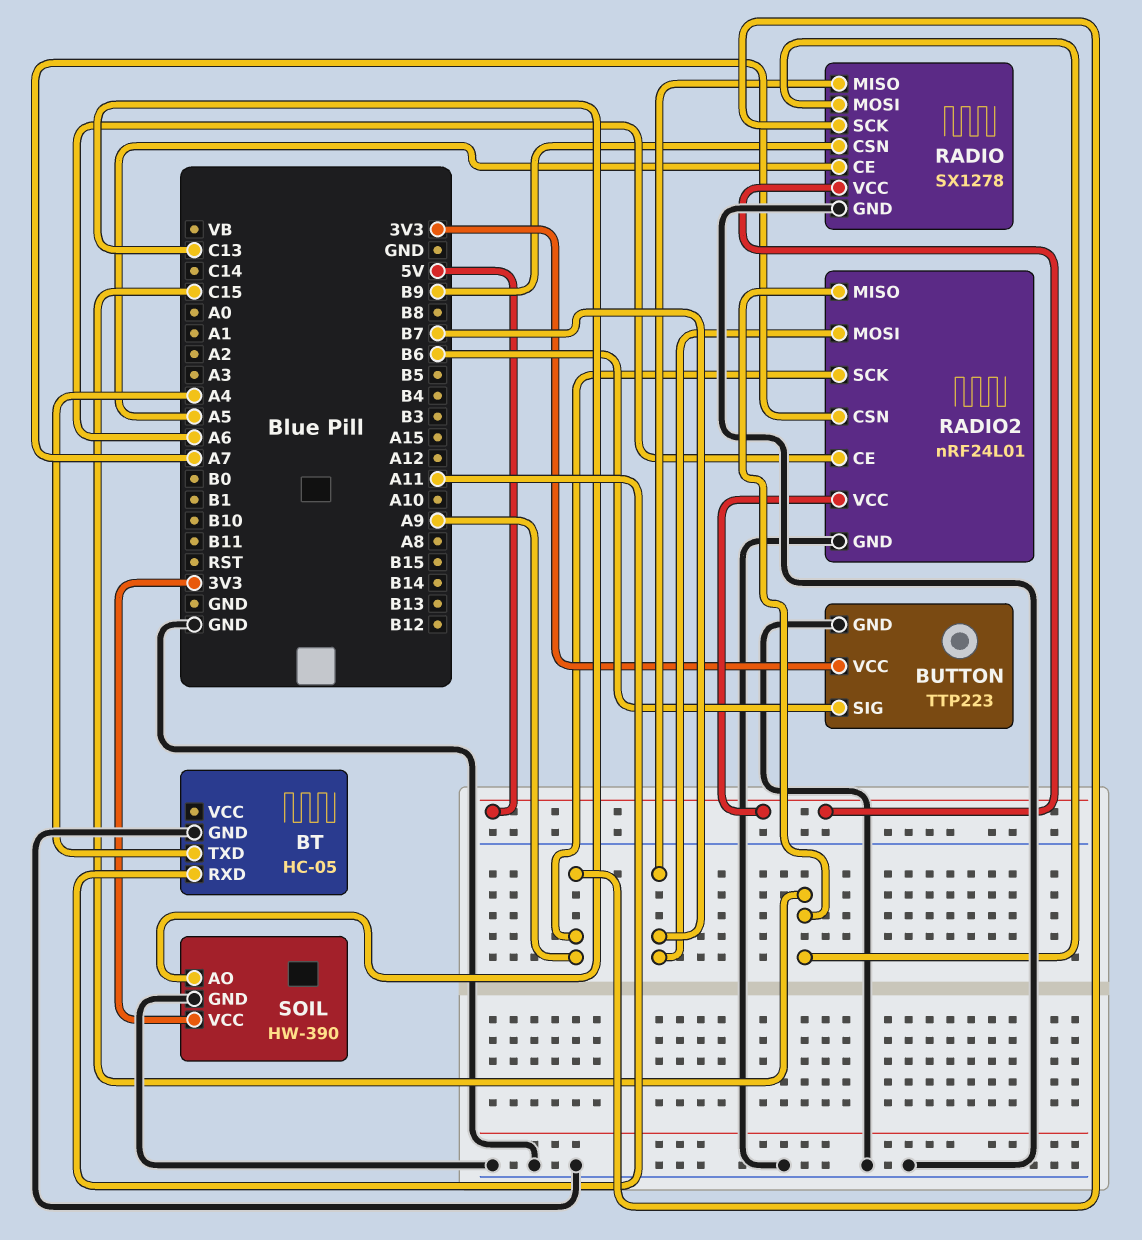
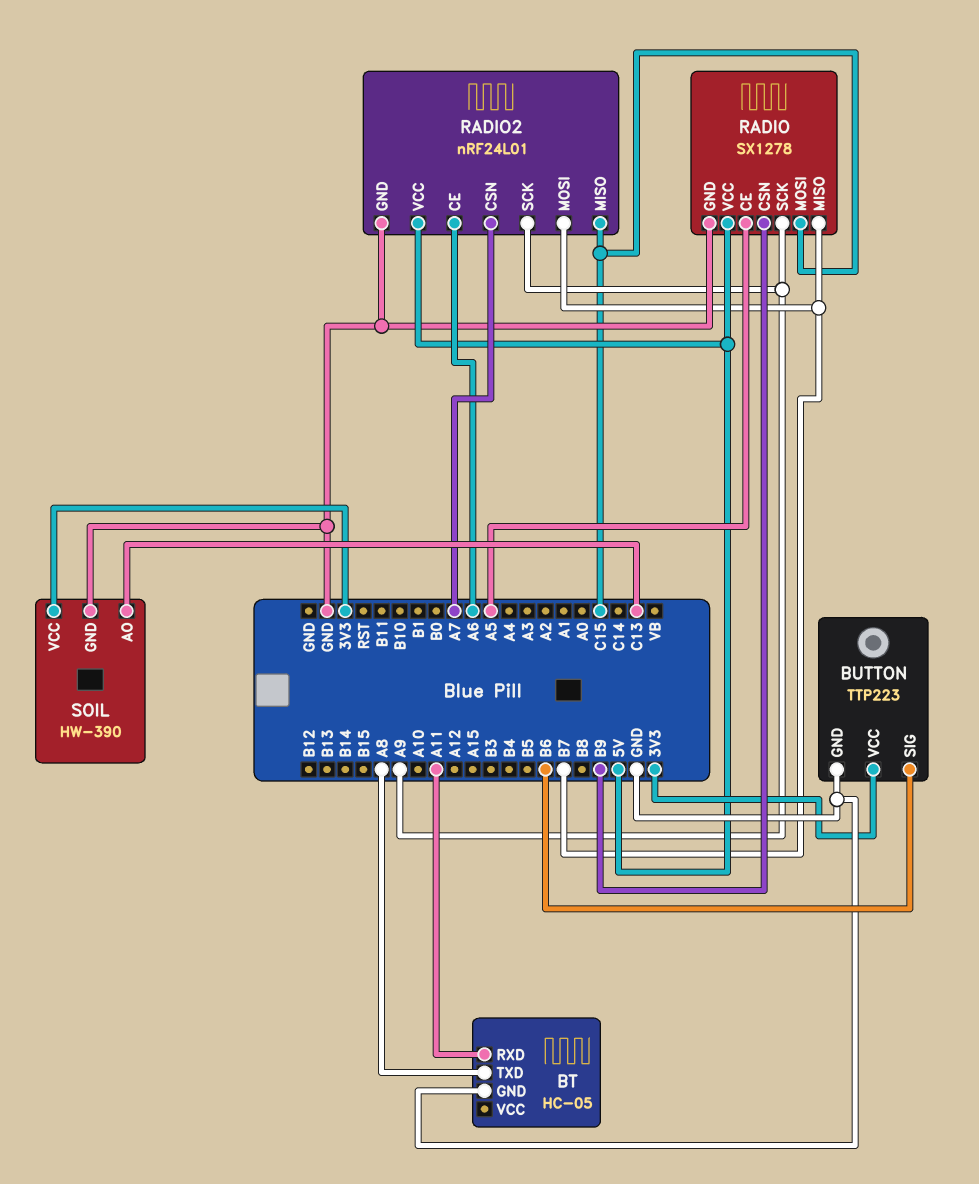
BT pin TXD: A4 -> A8

